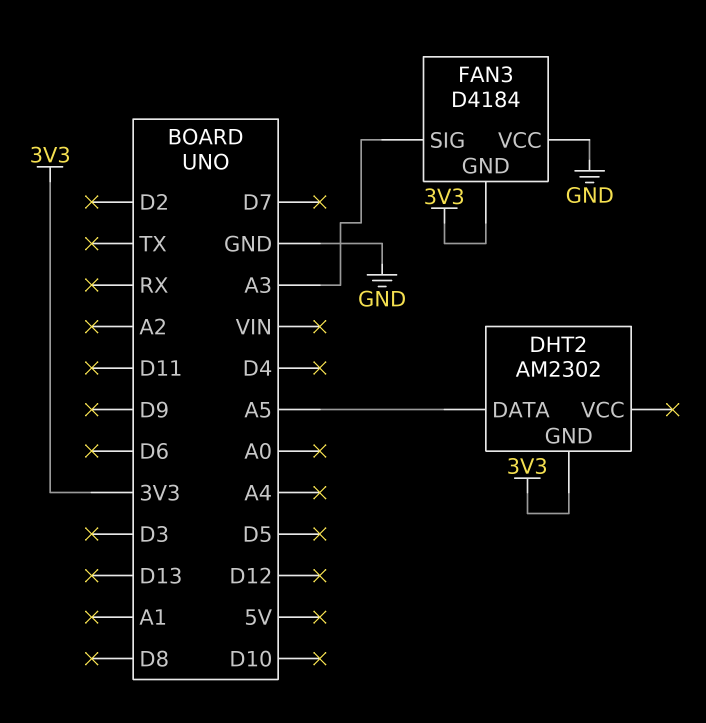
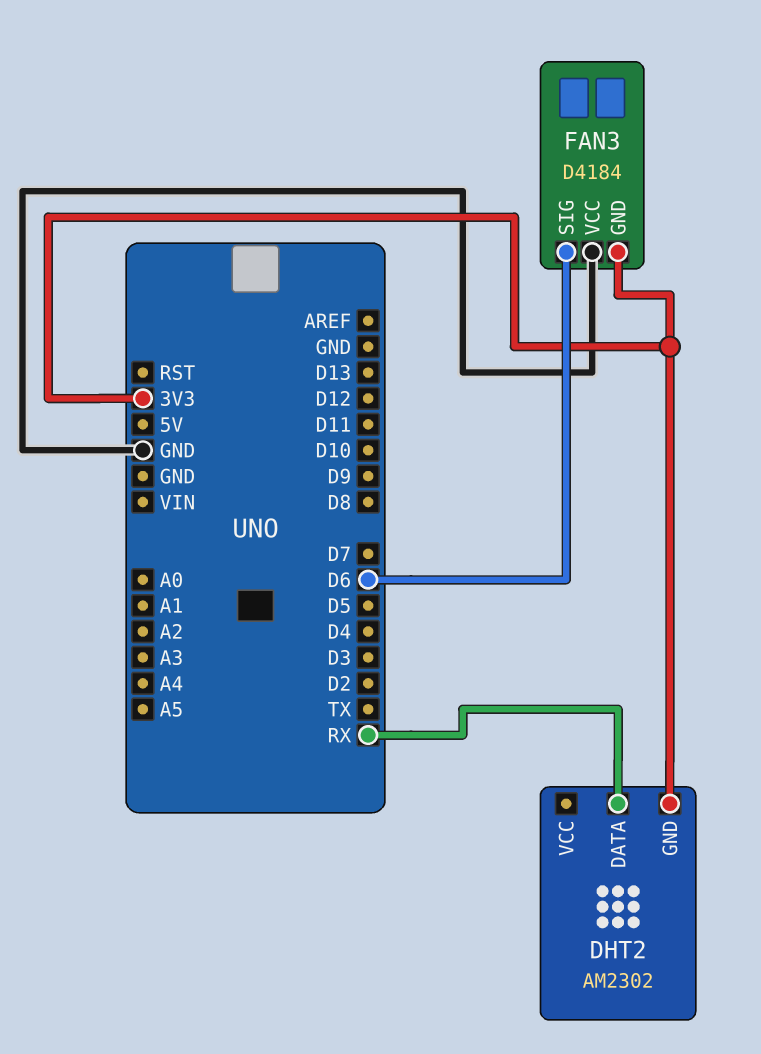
DHT2 pin DATA: A5 -> RX
FAN3 pin SIG: A3 -> D6

